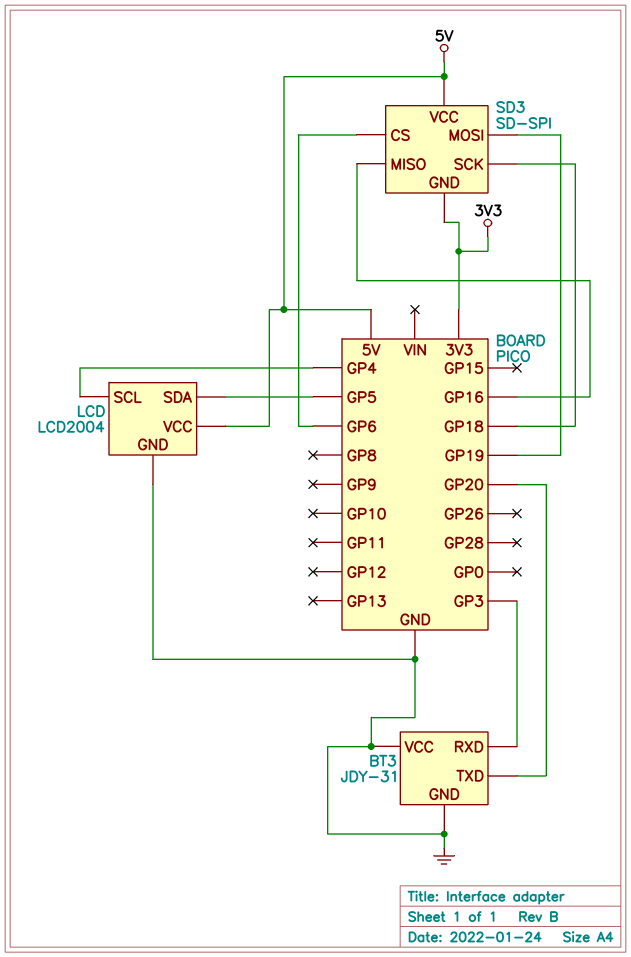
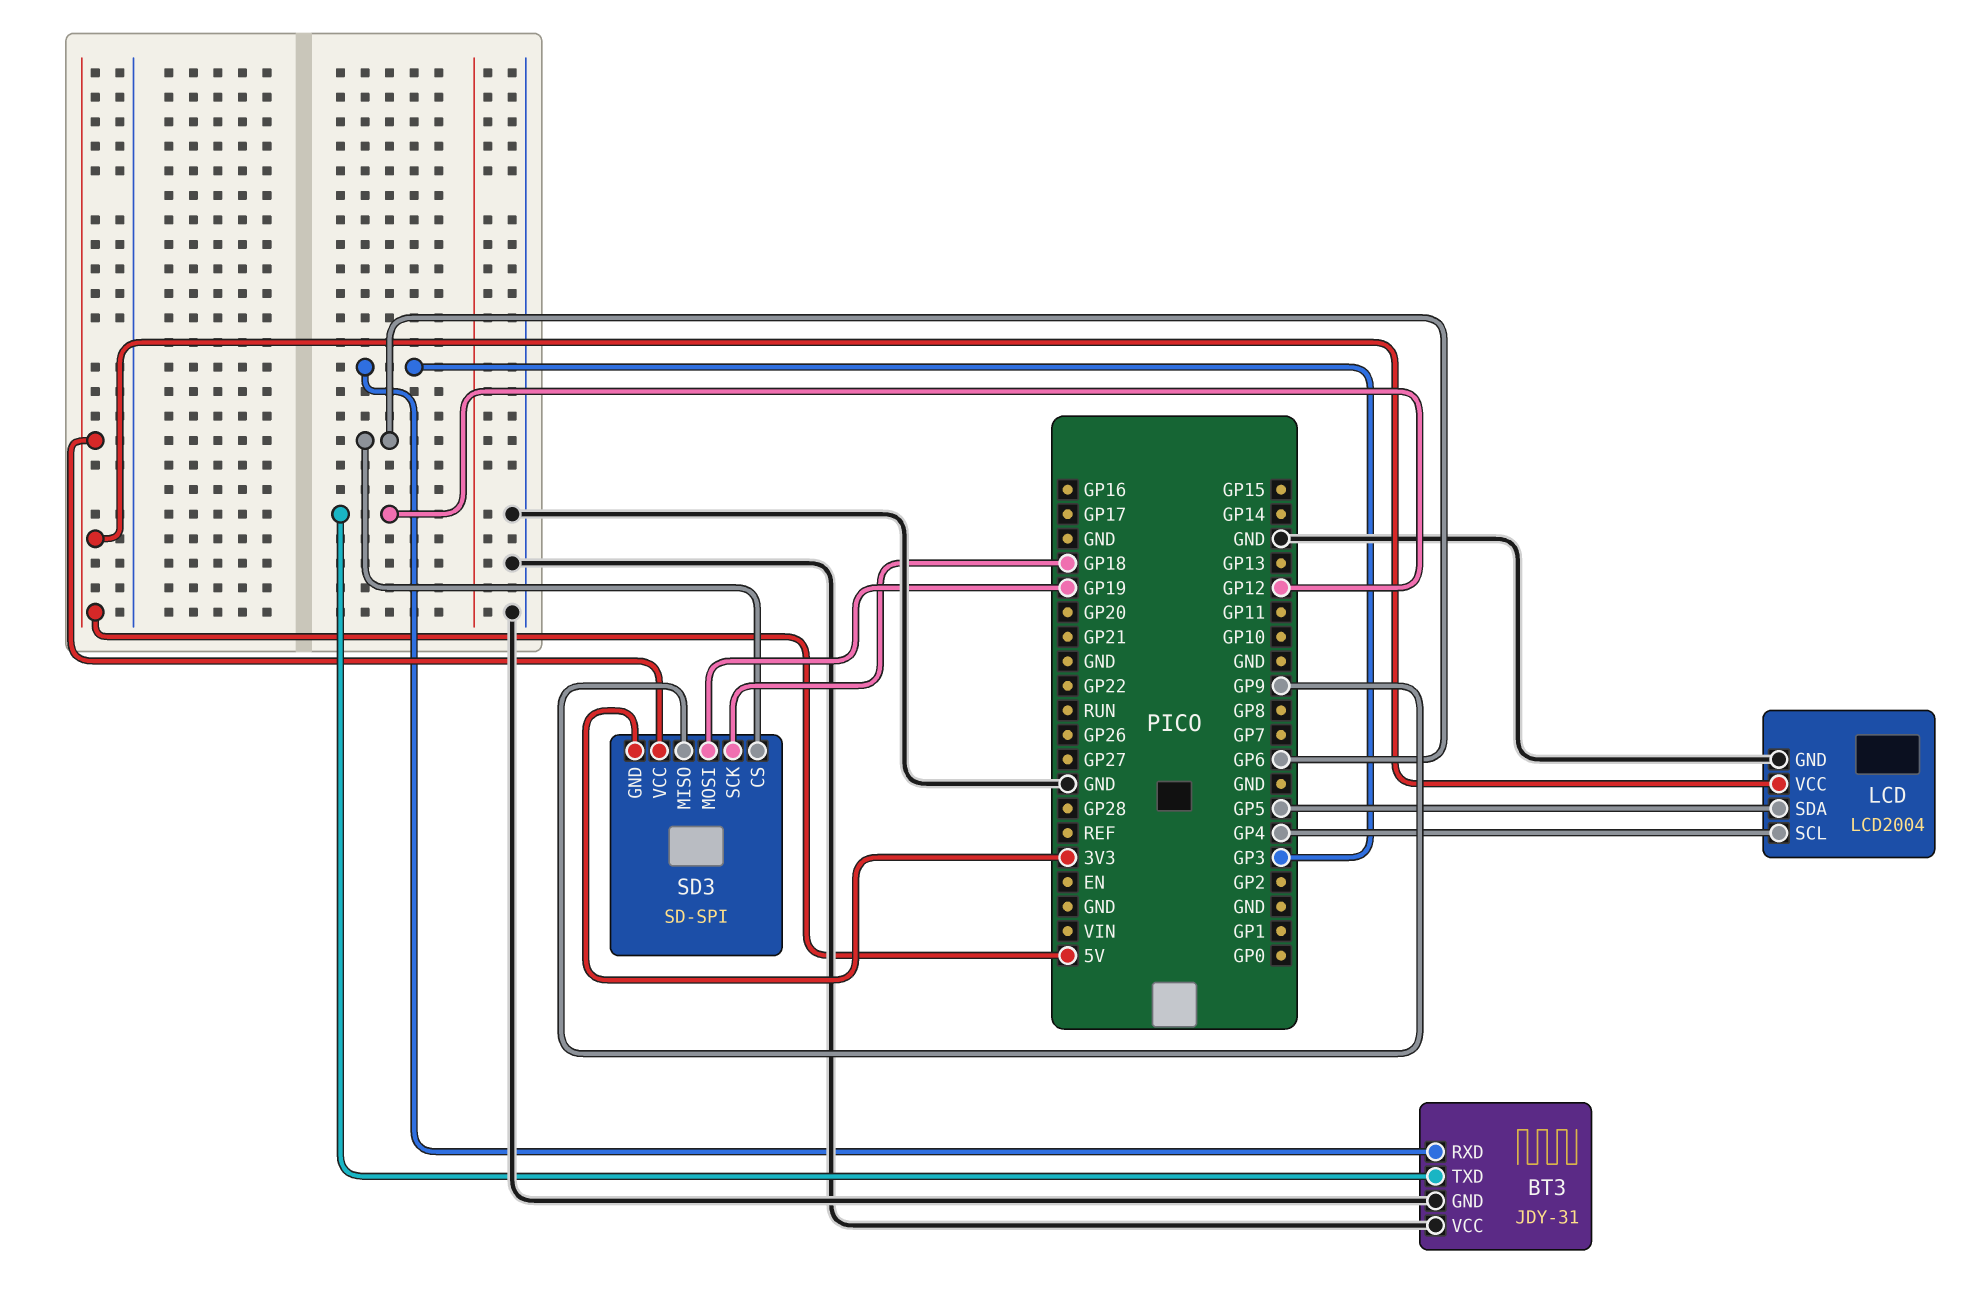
BT3 pin TXD: GP20 -> GP12
SD3 pin MISO: GP16 -> GP9

